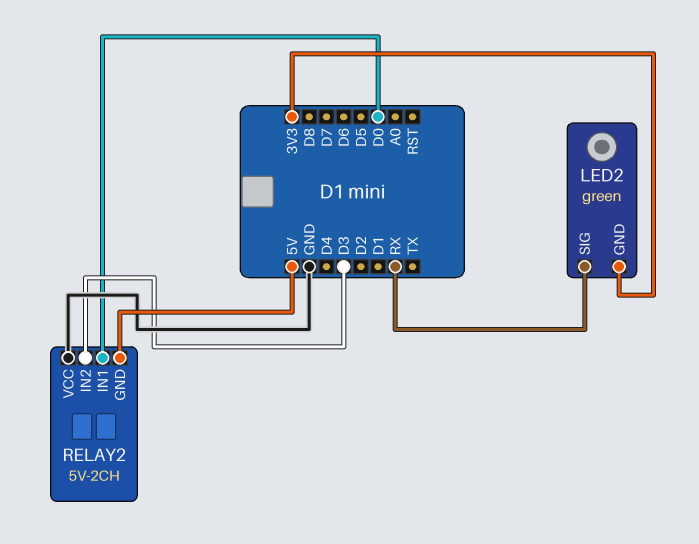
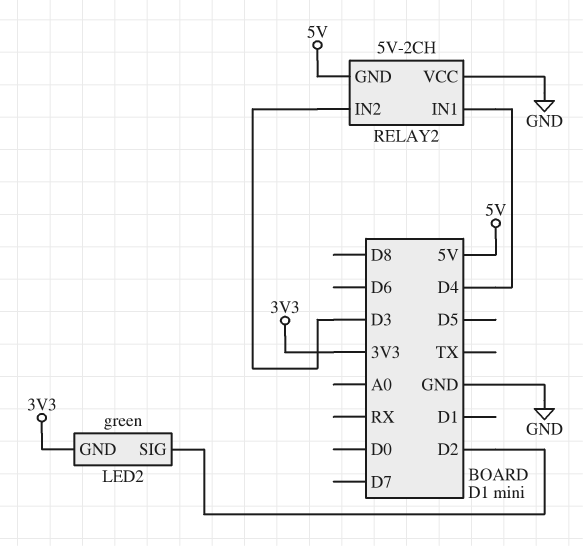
LED2 pin SIG: RX -> D2
RELAY2 pin IN1: D0 -> D4

